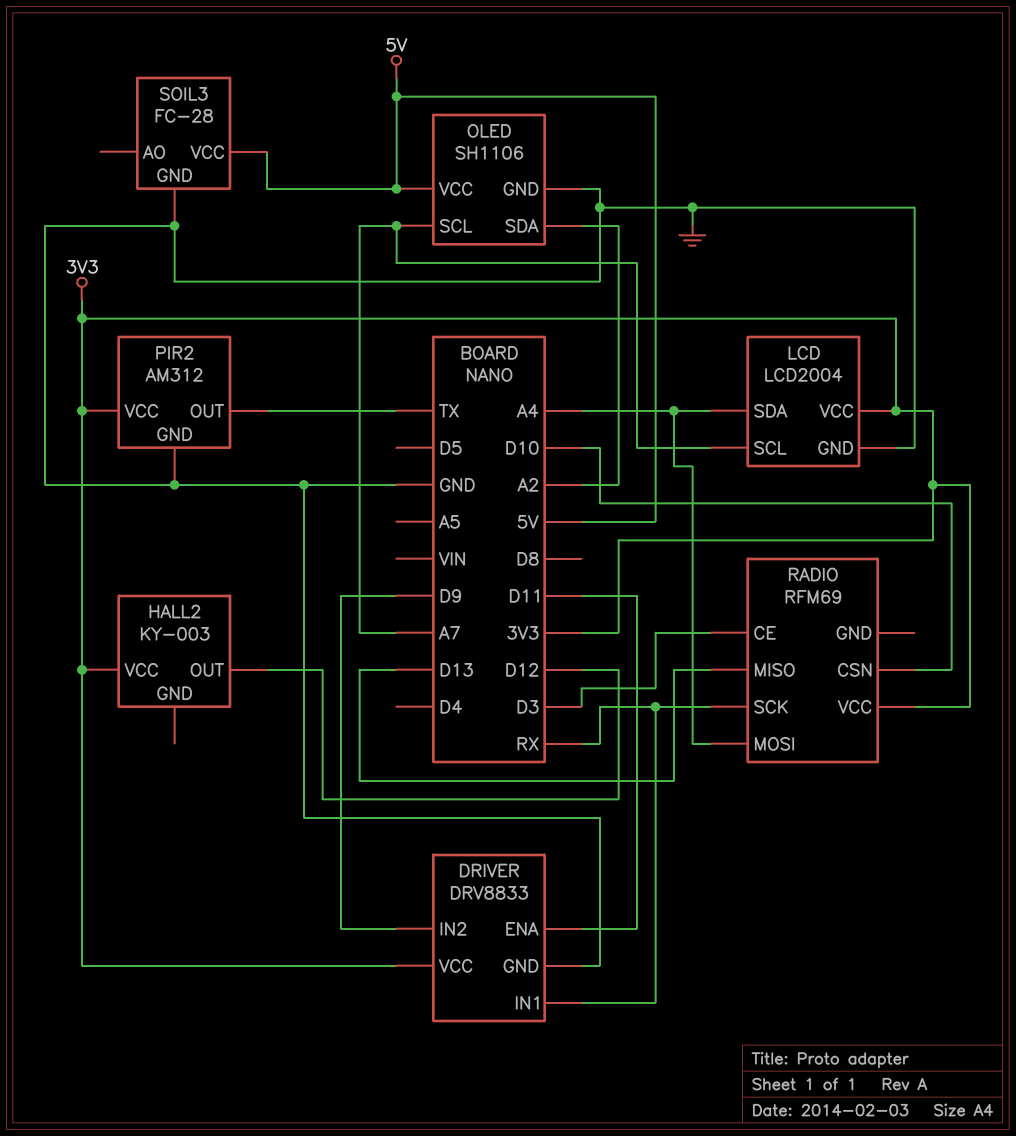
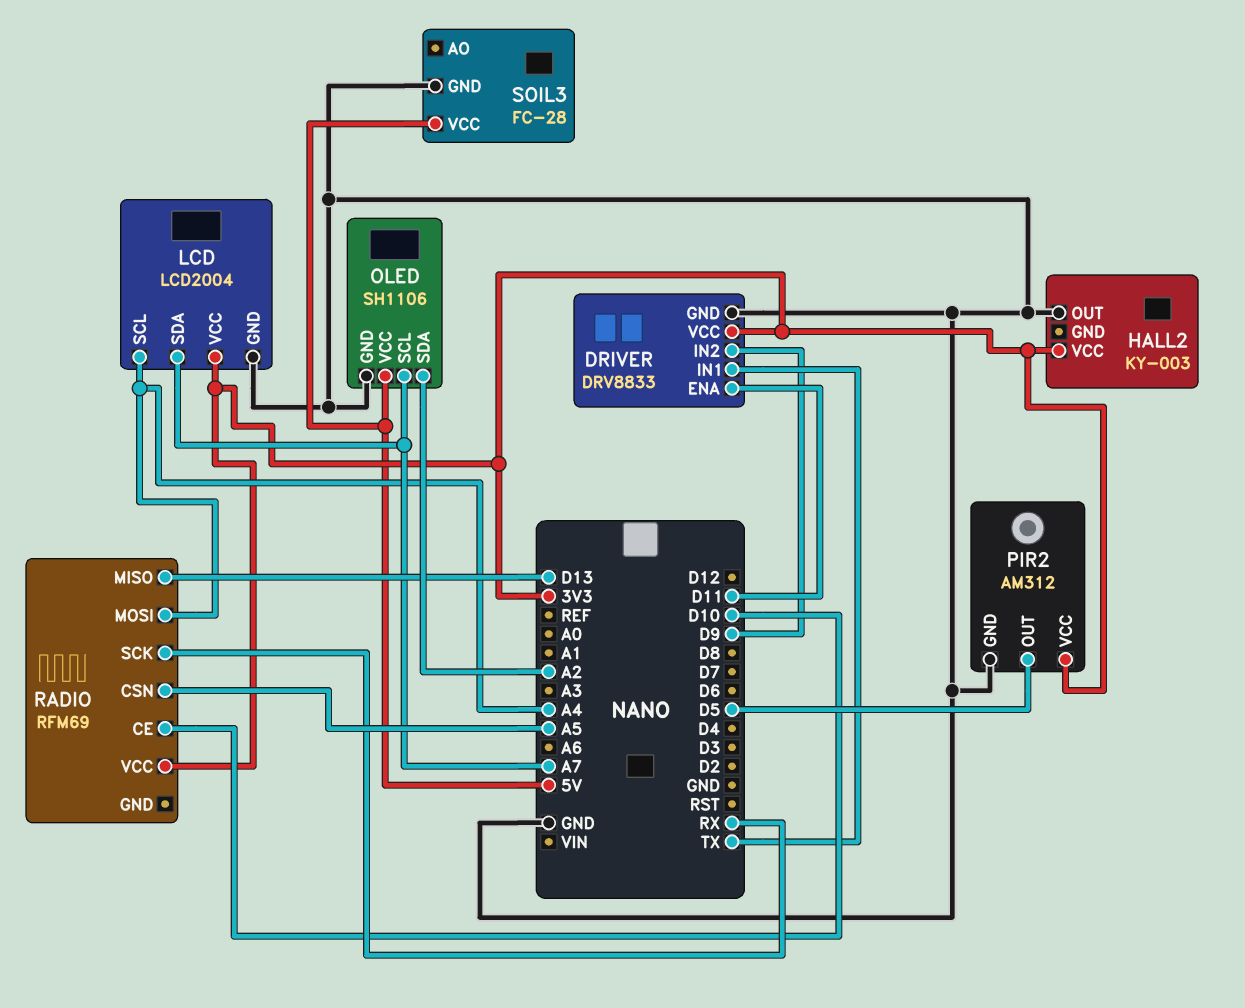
DRIVER pin IN1: RX -> TX
HALL2 pin OUT: D12 -> GND
LCD pin SCL: A7 -> A4
LCD pin SDA: A4 -> A7
PIR2 pin OUT: TX -> D5
RADIO pin CE: D3 -> D10
RADIO pin CSN: D10 -> A5

